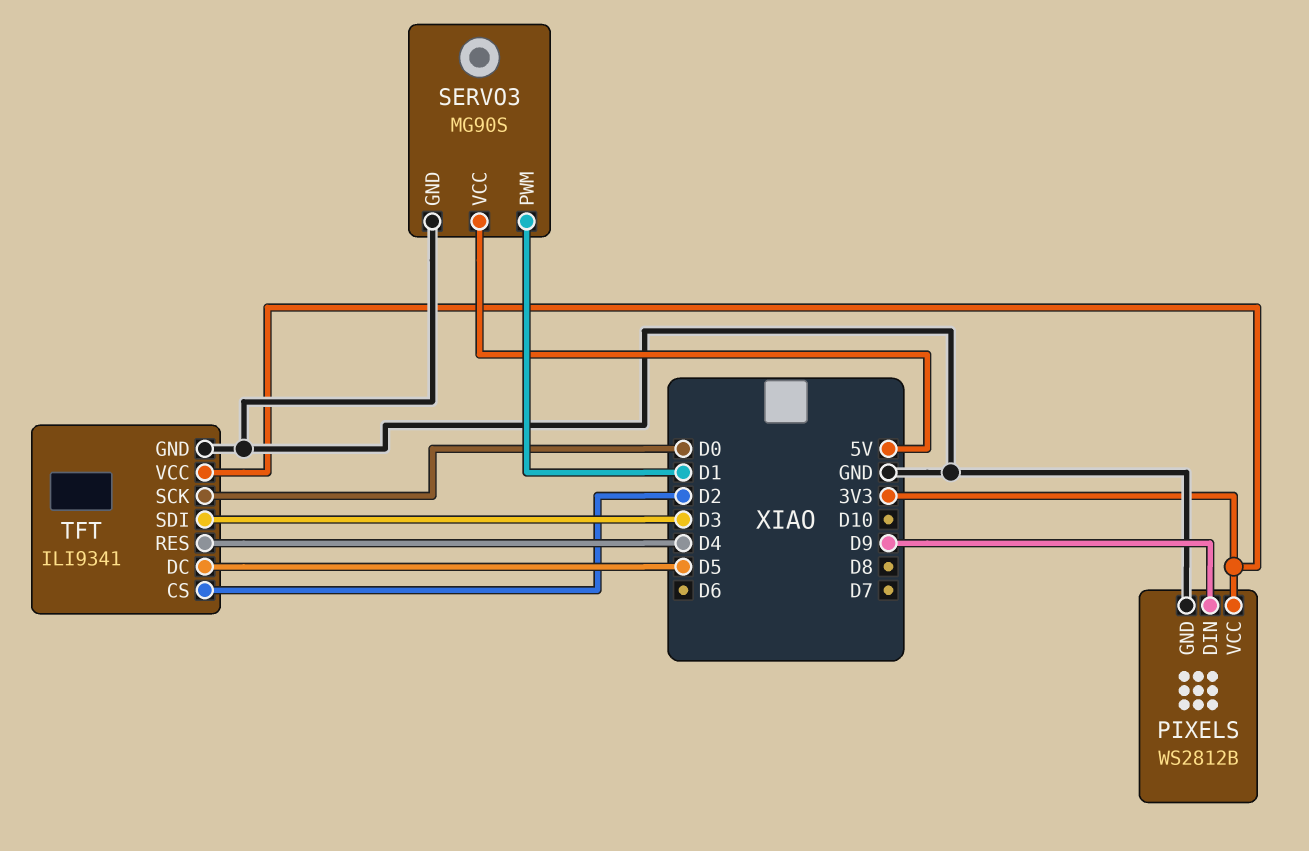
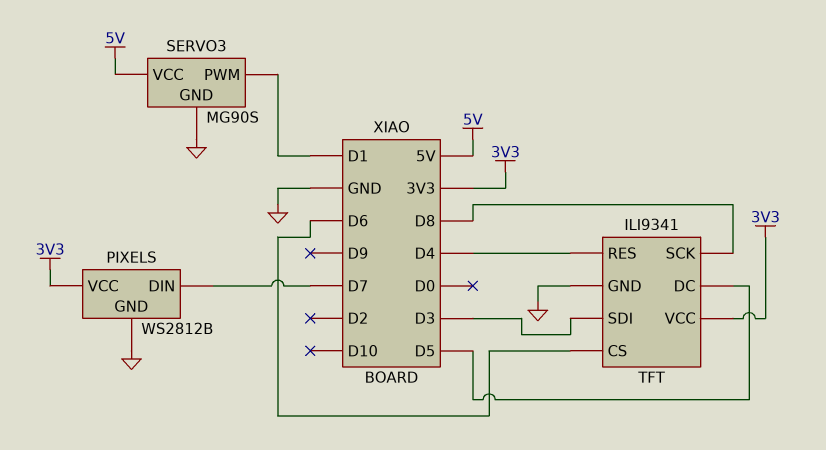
PIXELS pin DIN: D9 -> D7
TFT pin CS: D2 -> D6
TFT pin SCK: D0 -> D8

